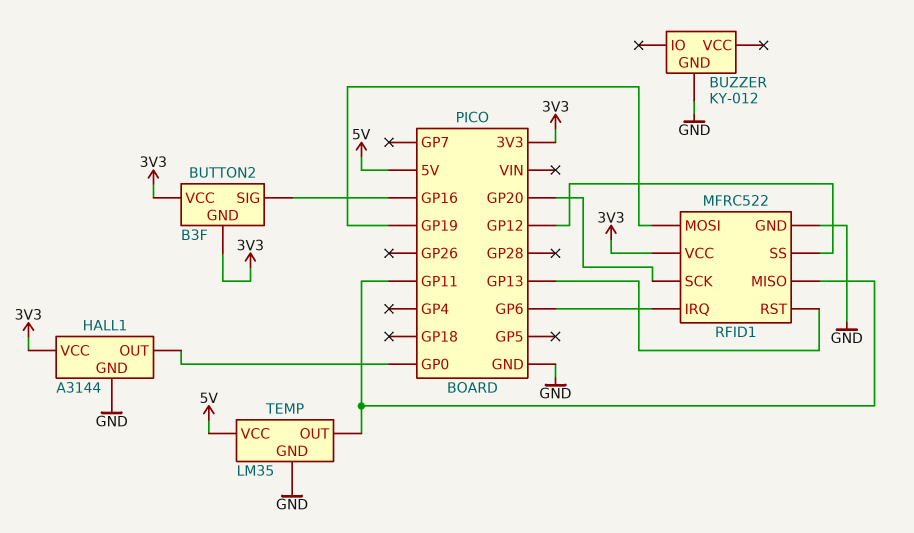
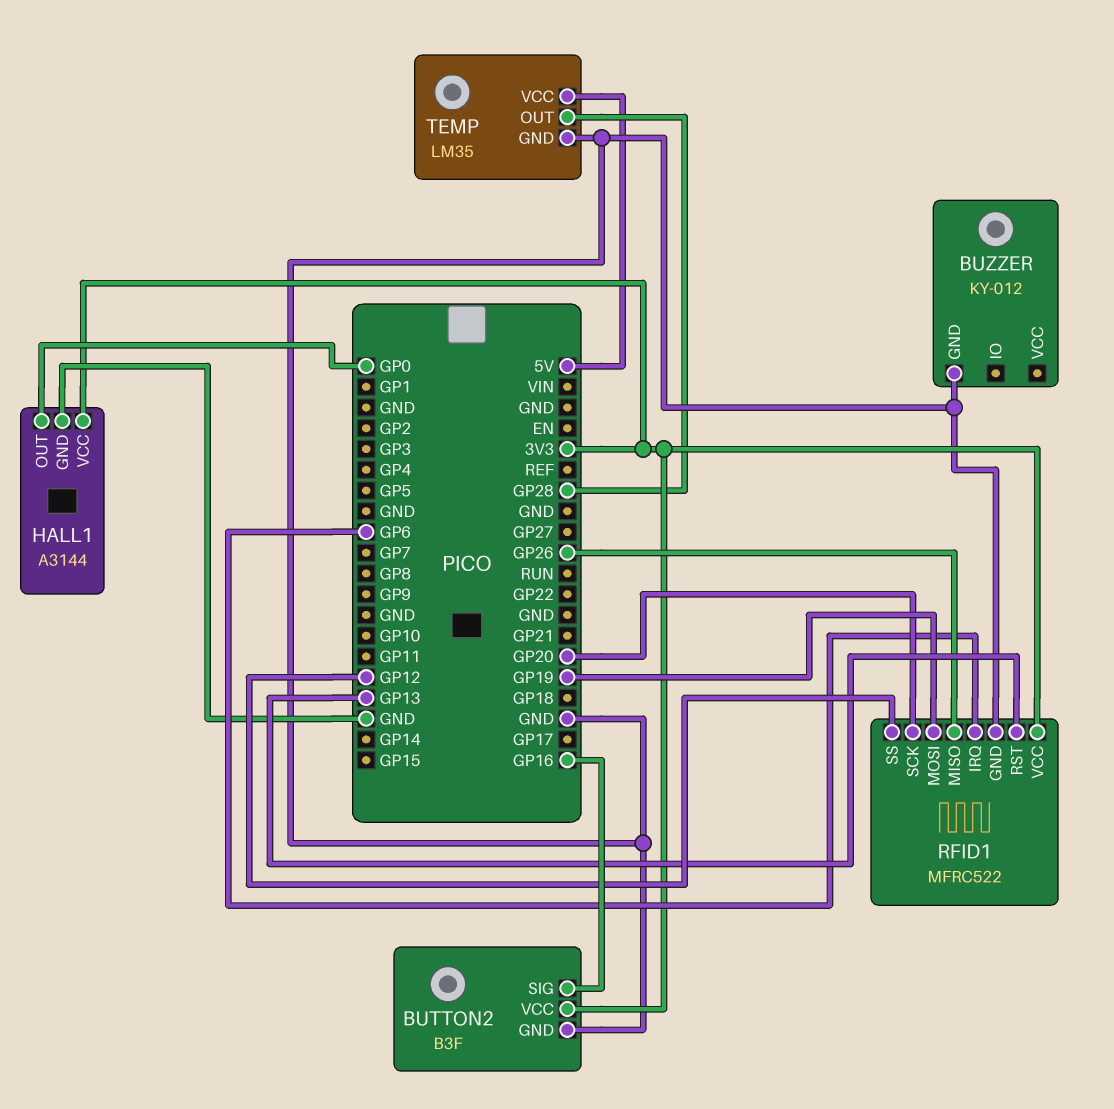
BUTTON2 pin GND: 3V3 -> GND
RFID1 pin MISO: GP11 -> GP26
TEMP pin OUT: GP11 -> GP28

